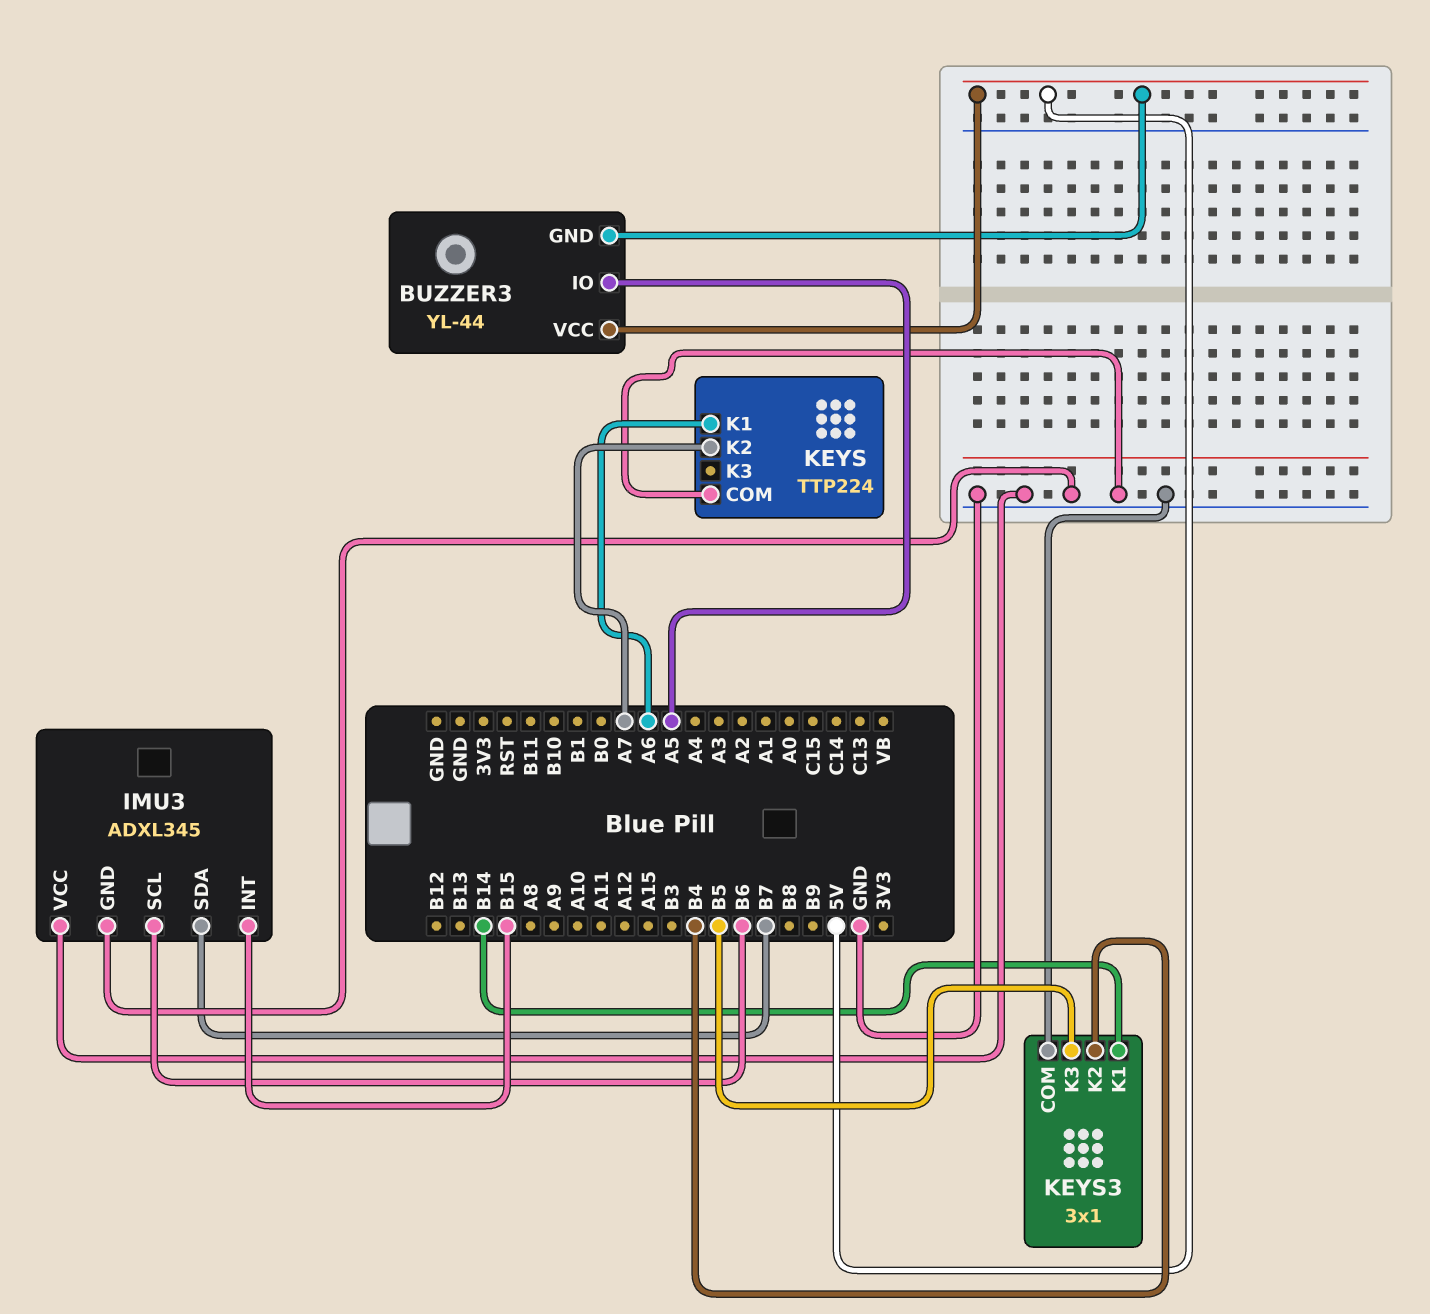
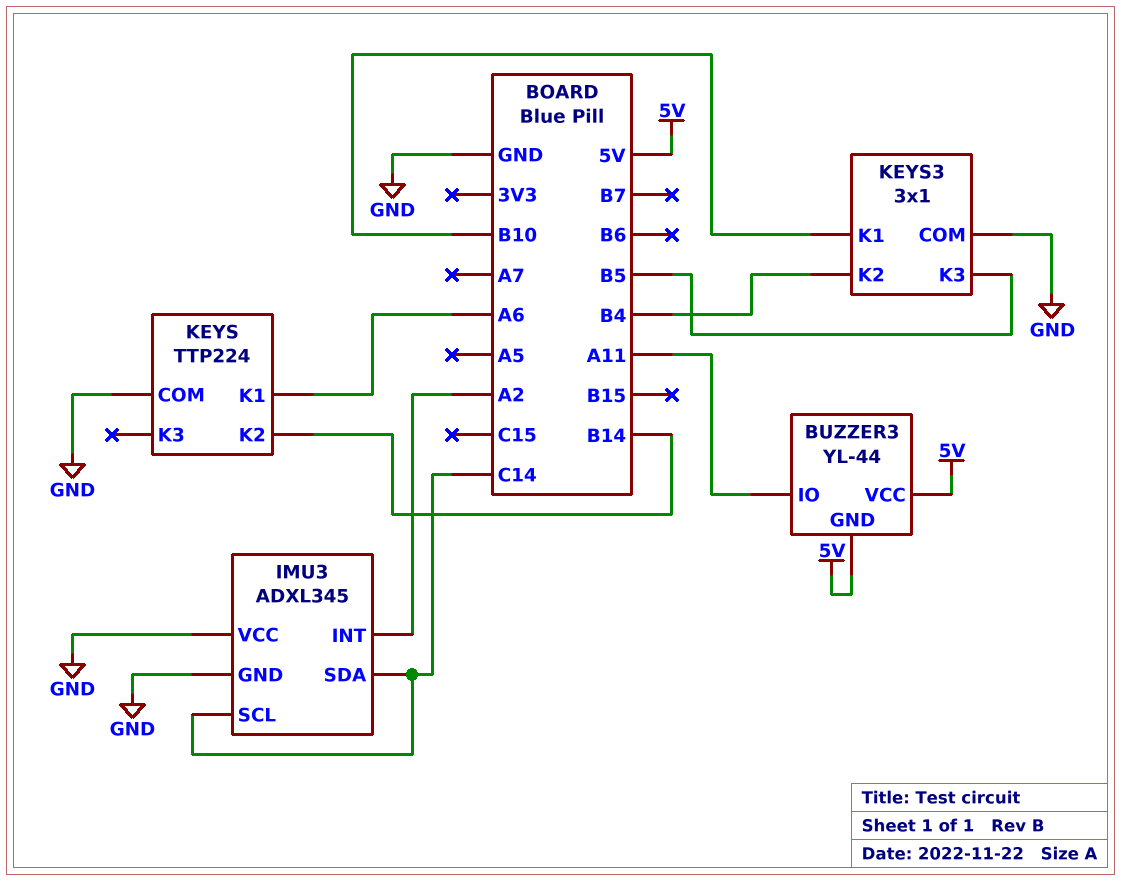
BUZZER3 pin IO: A5 -> A11
IMU3 pin INT: B15 -> A2
IMU3 pin SCL: B6 -> C14
IMU3 pin SDA: B7 -> C14
KEYS pin K2: A7 -> B14
KEYS3 pin K1: B14 -> B10

